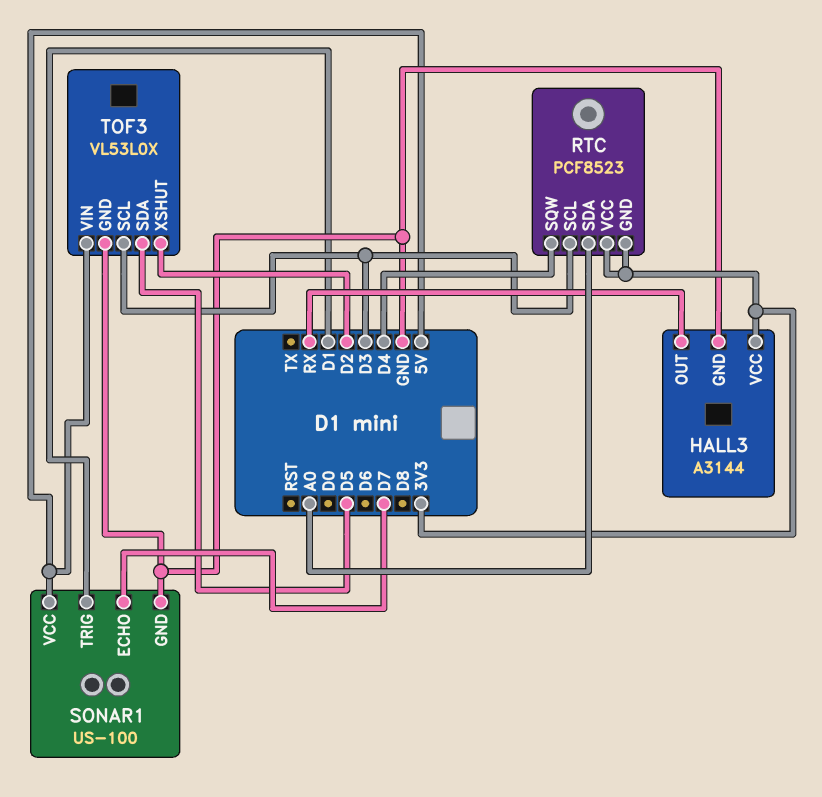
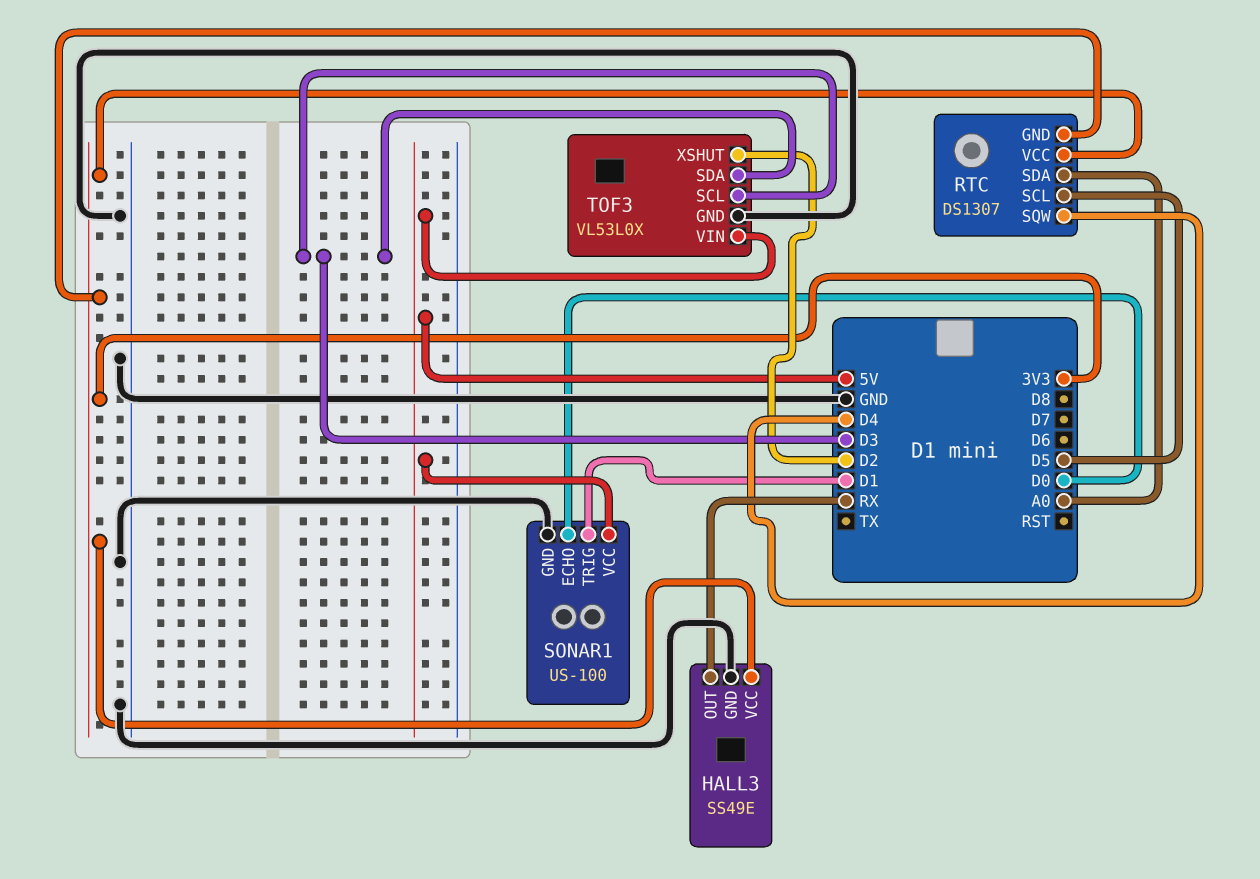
HALL3: A3144 -> SS49E
RTC: PCF8523 -> DS1307
RTC pin SCL: D3 -> D5
SONAR1 pin ECHO: D7 -> D0
TOF3 pin SDA: D5 -> D3

